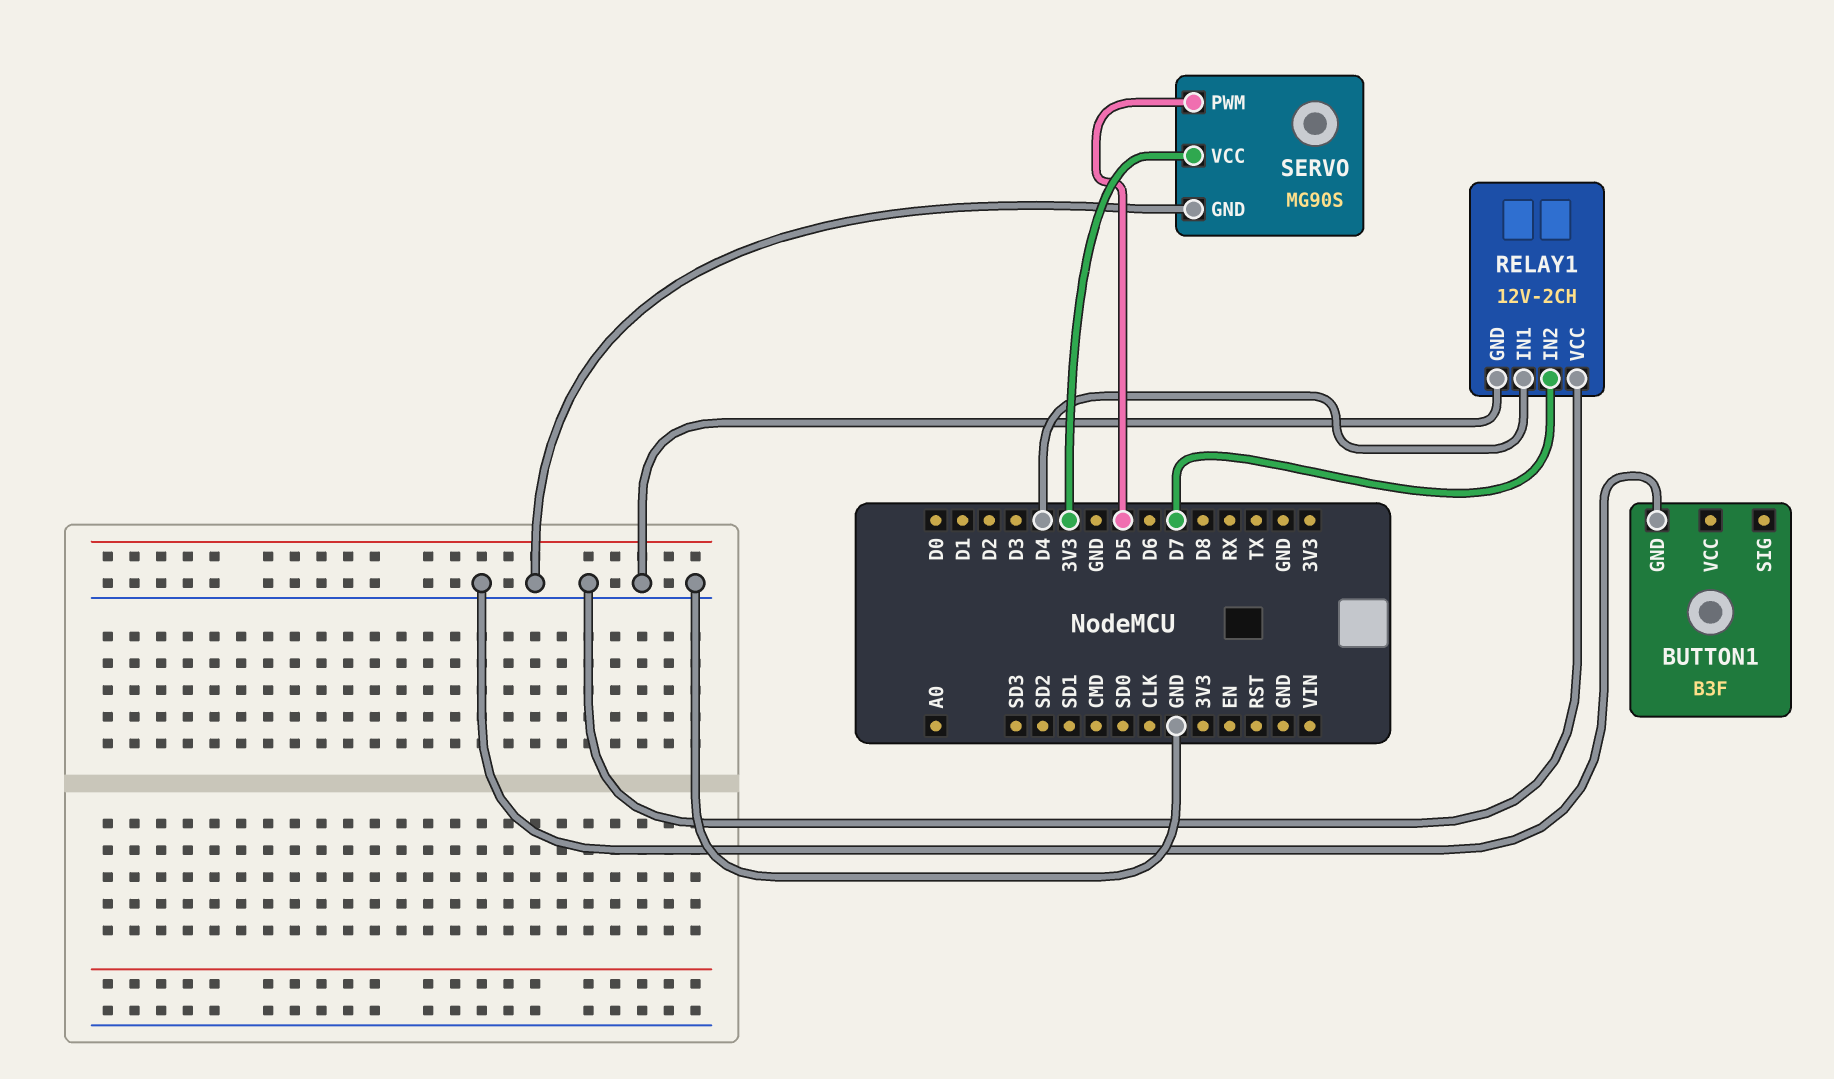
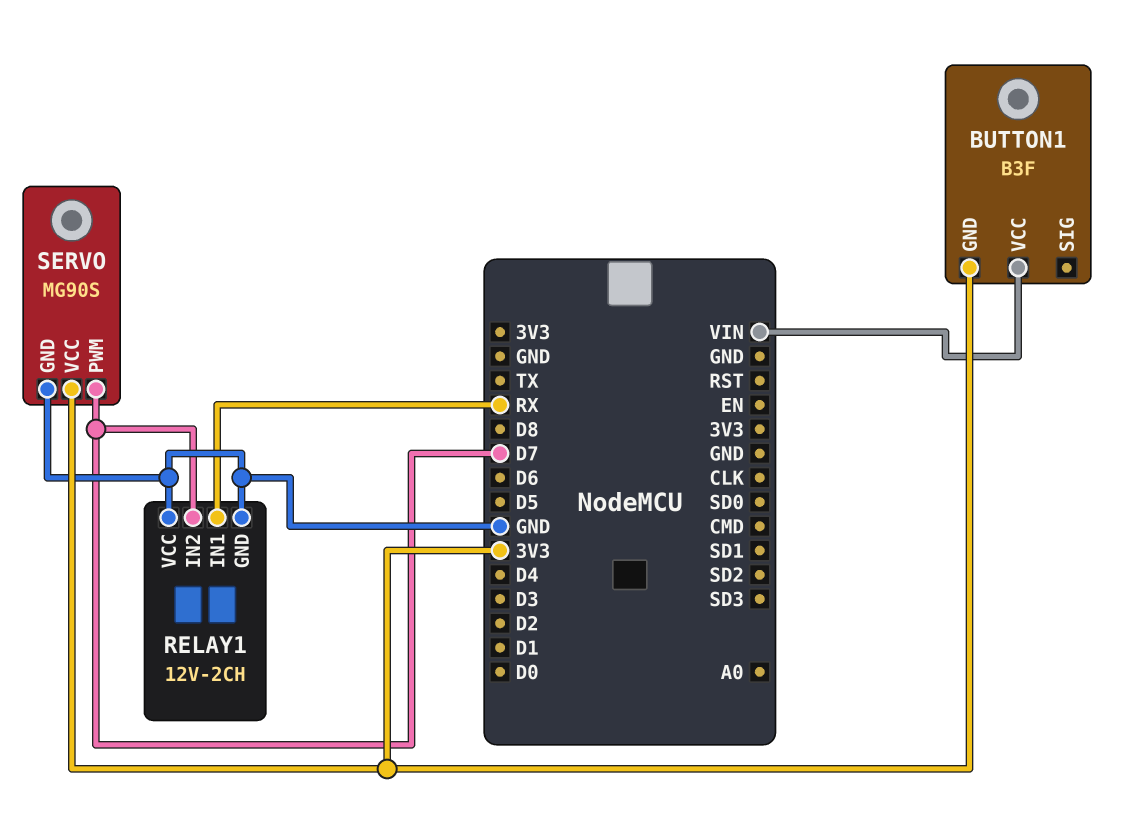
BUTTON1 pin GND: GND -> 3V3
BUTTON1 pin VCC: none -> VIN
RELAY1 pin IN1: D4 -> RX
SERVO pin PWM: D5 -> D7

